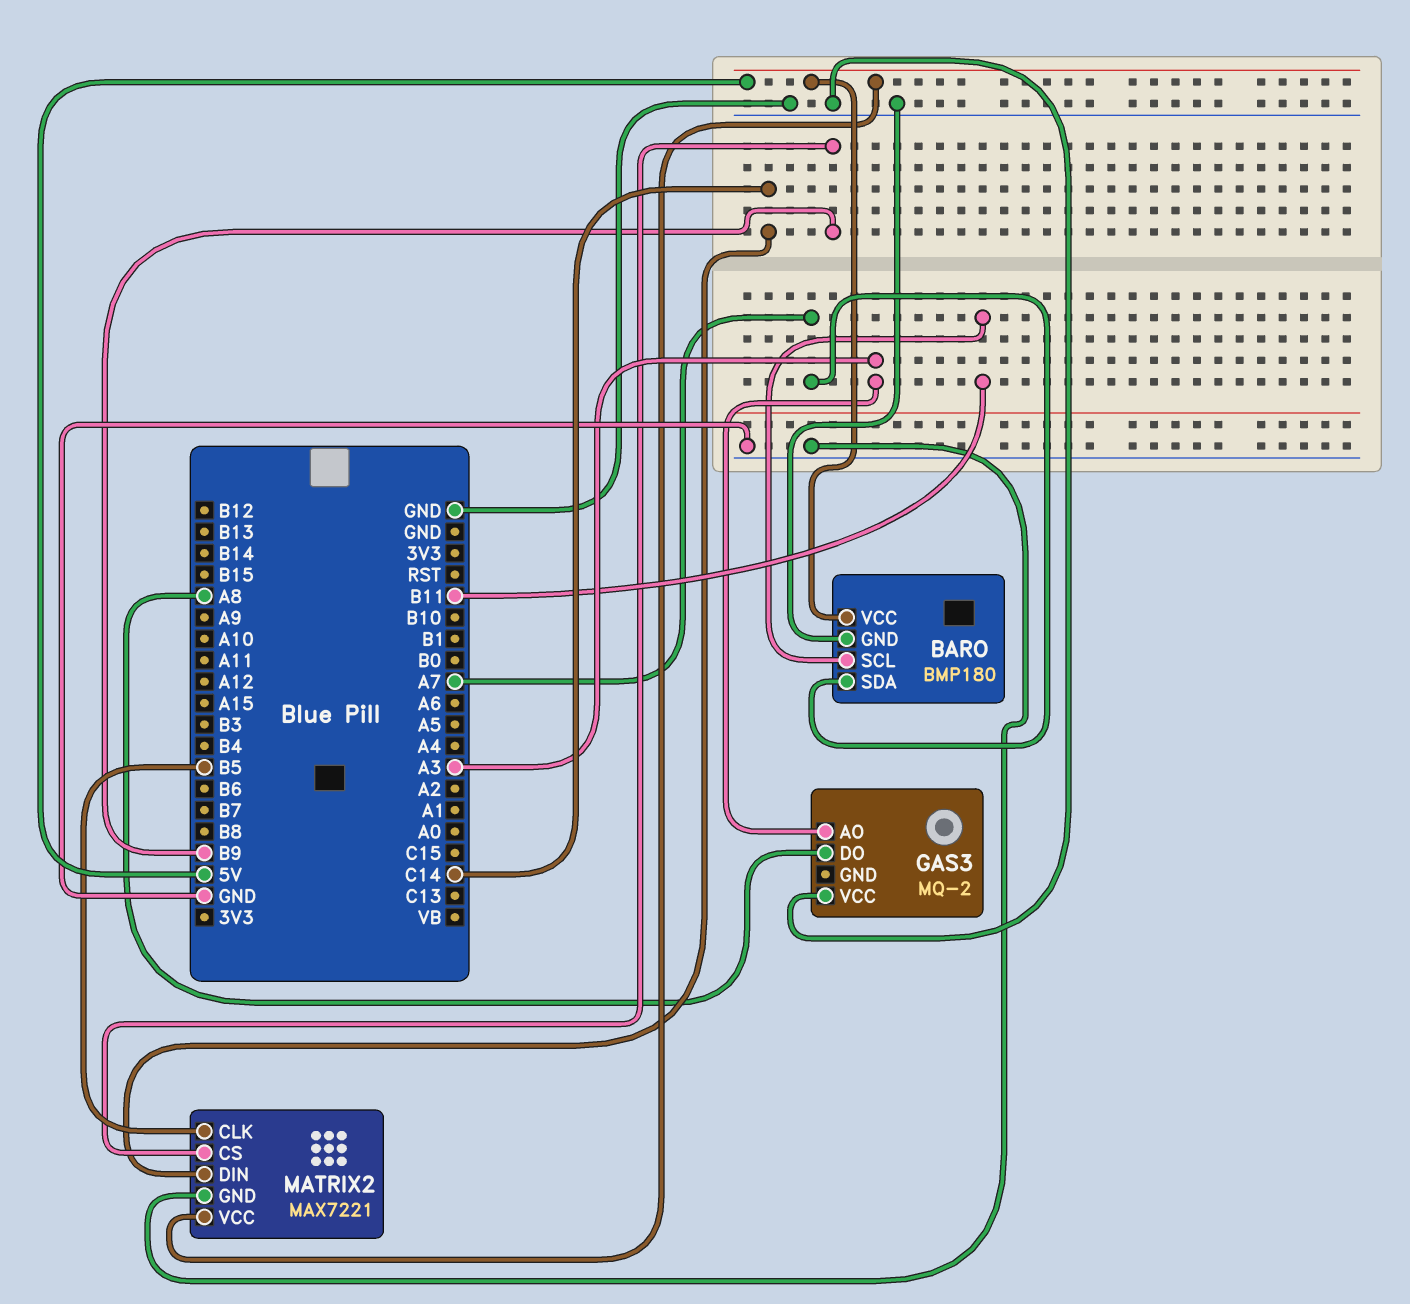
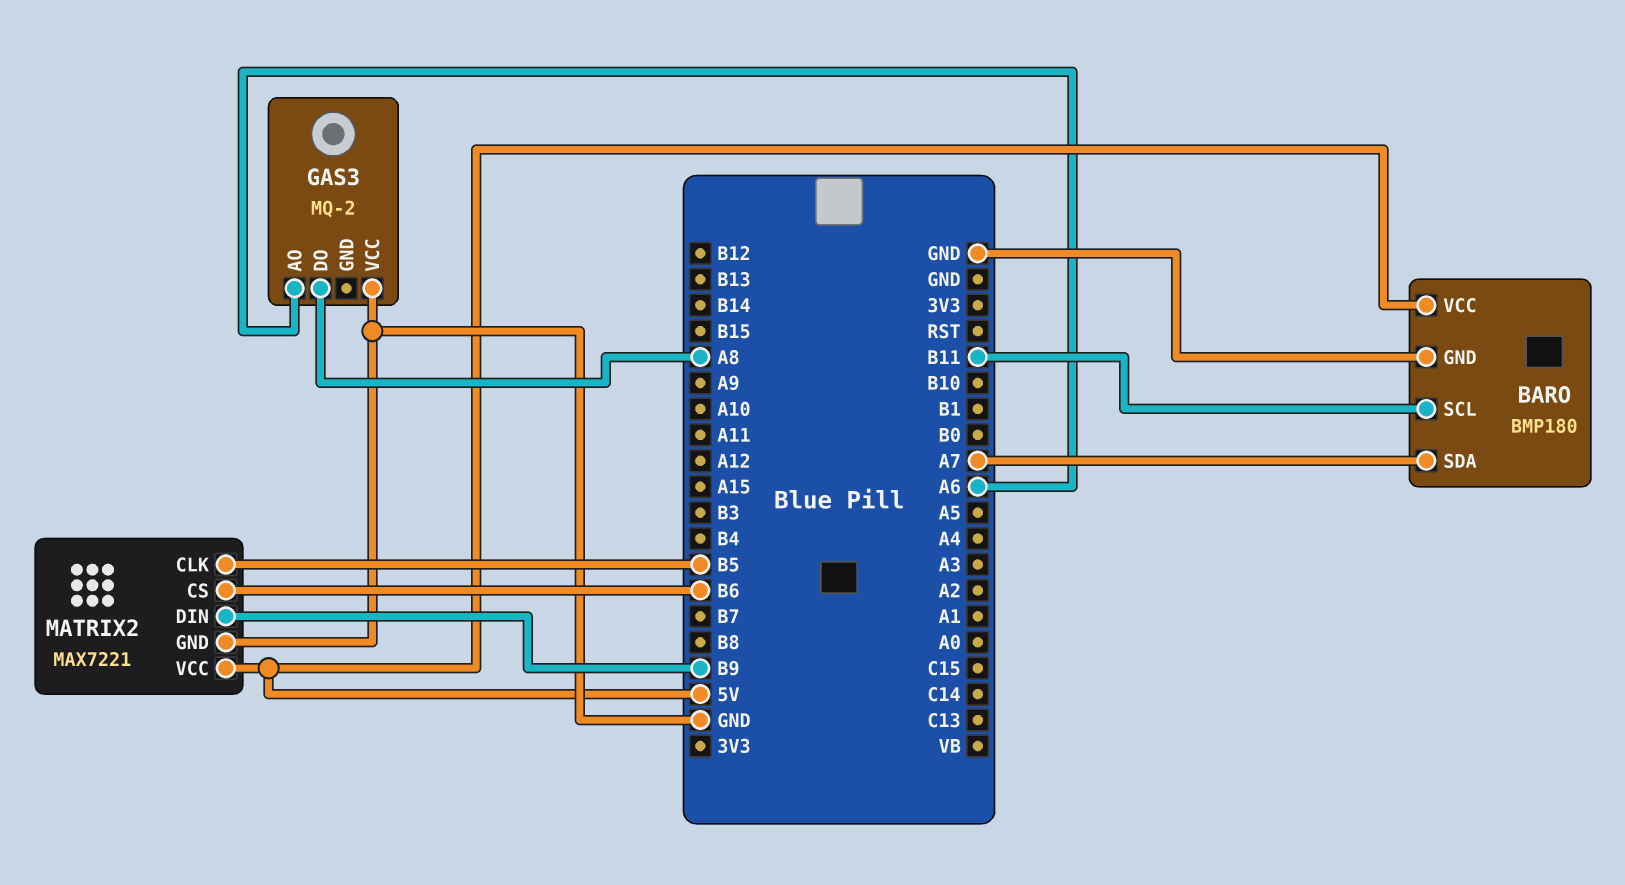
GAS3 pin AO: A3 -> A6
MATRIX2 pin CS: B9 -> B6
MATRIX2 pin DIN: C14 -> B9

